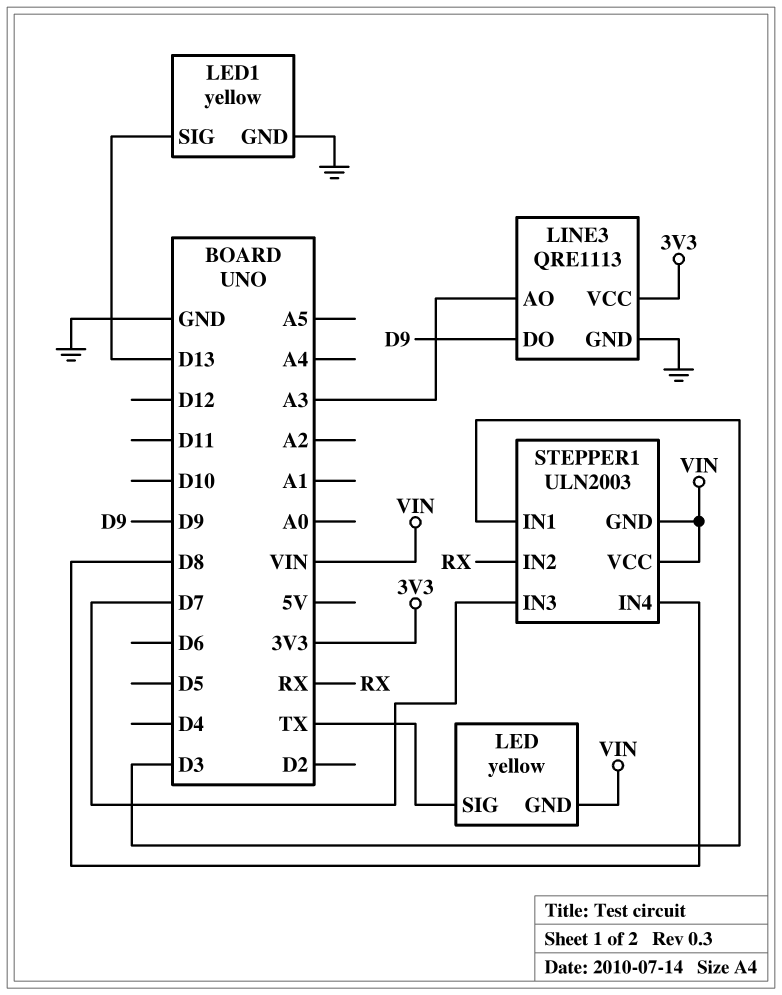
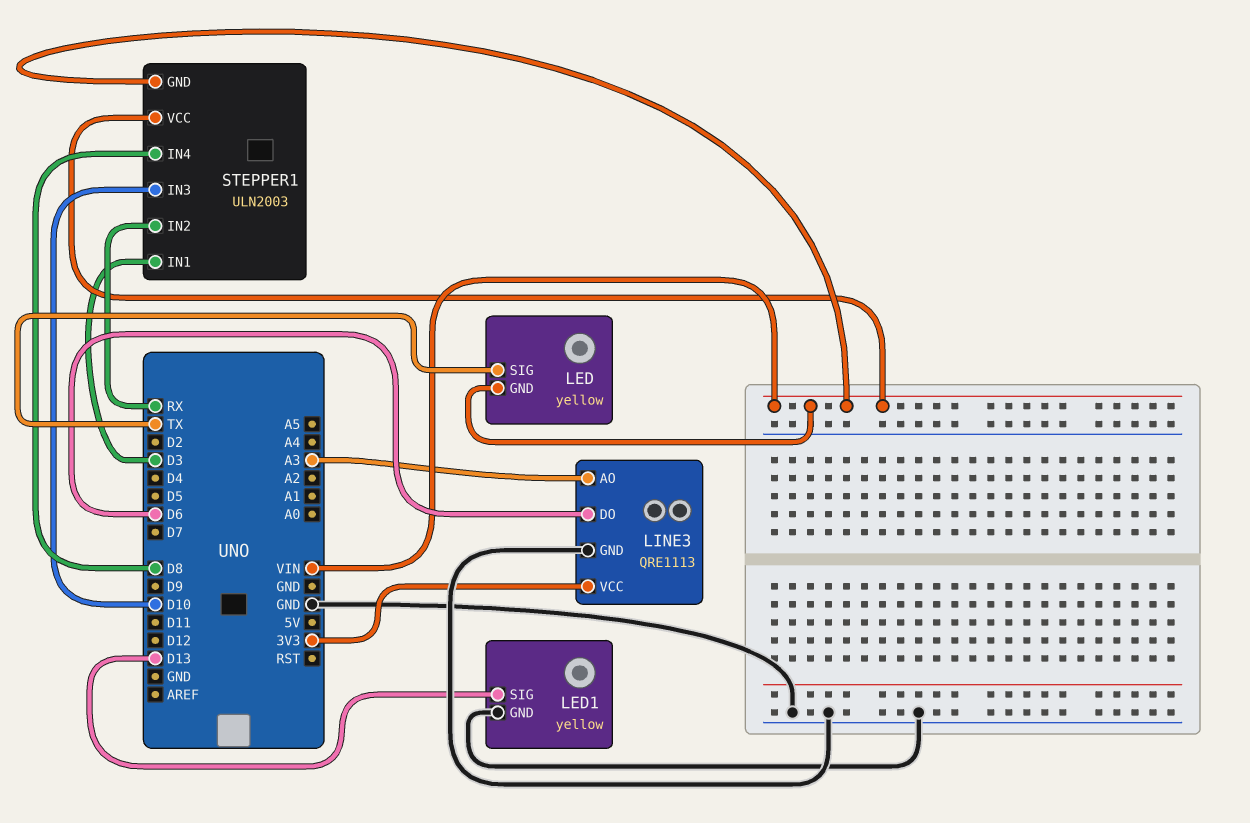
LINE3 pin DO: D9 -> D6
STEPPER1 pin IN3: D7 -> D10

